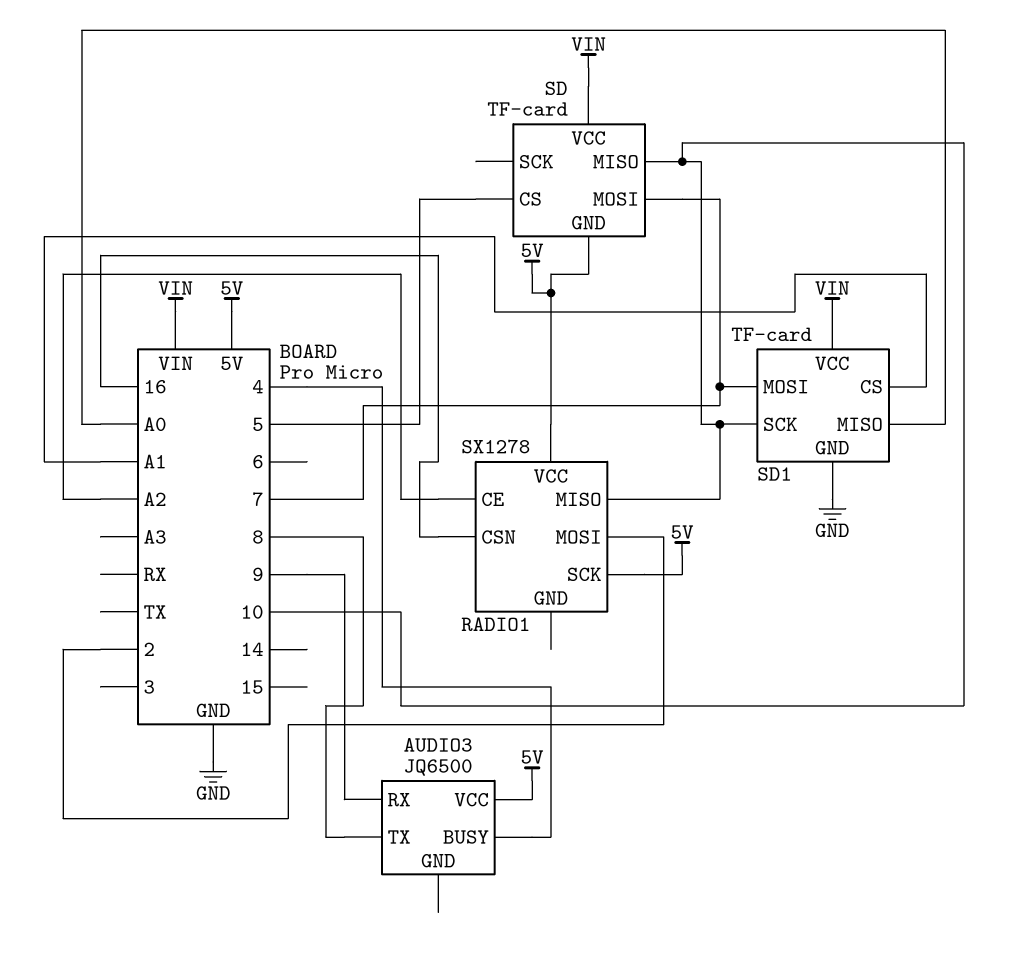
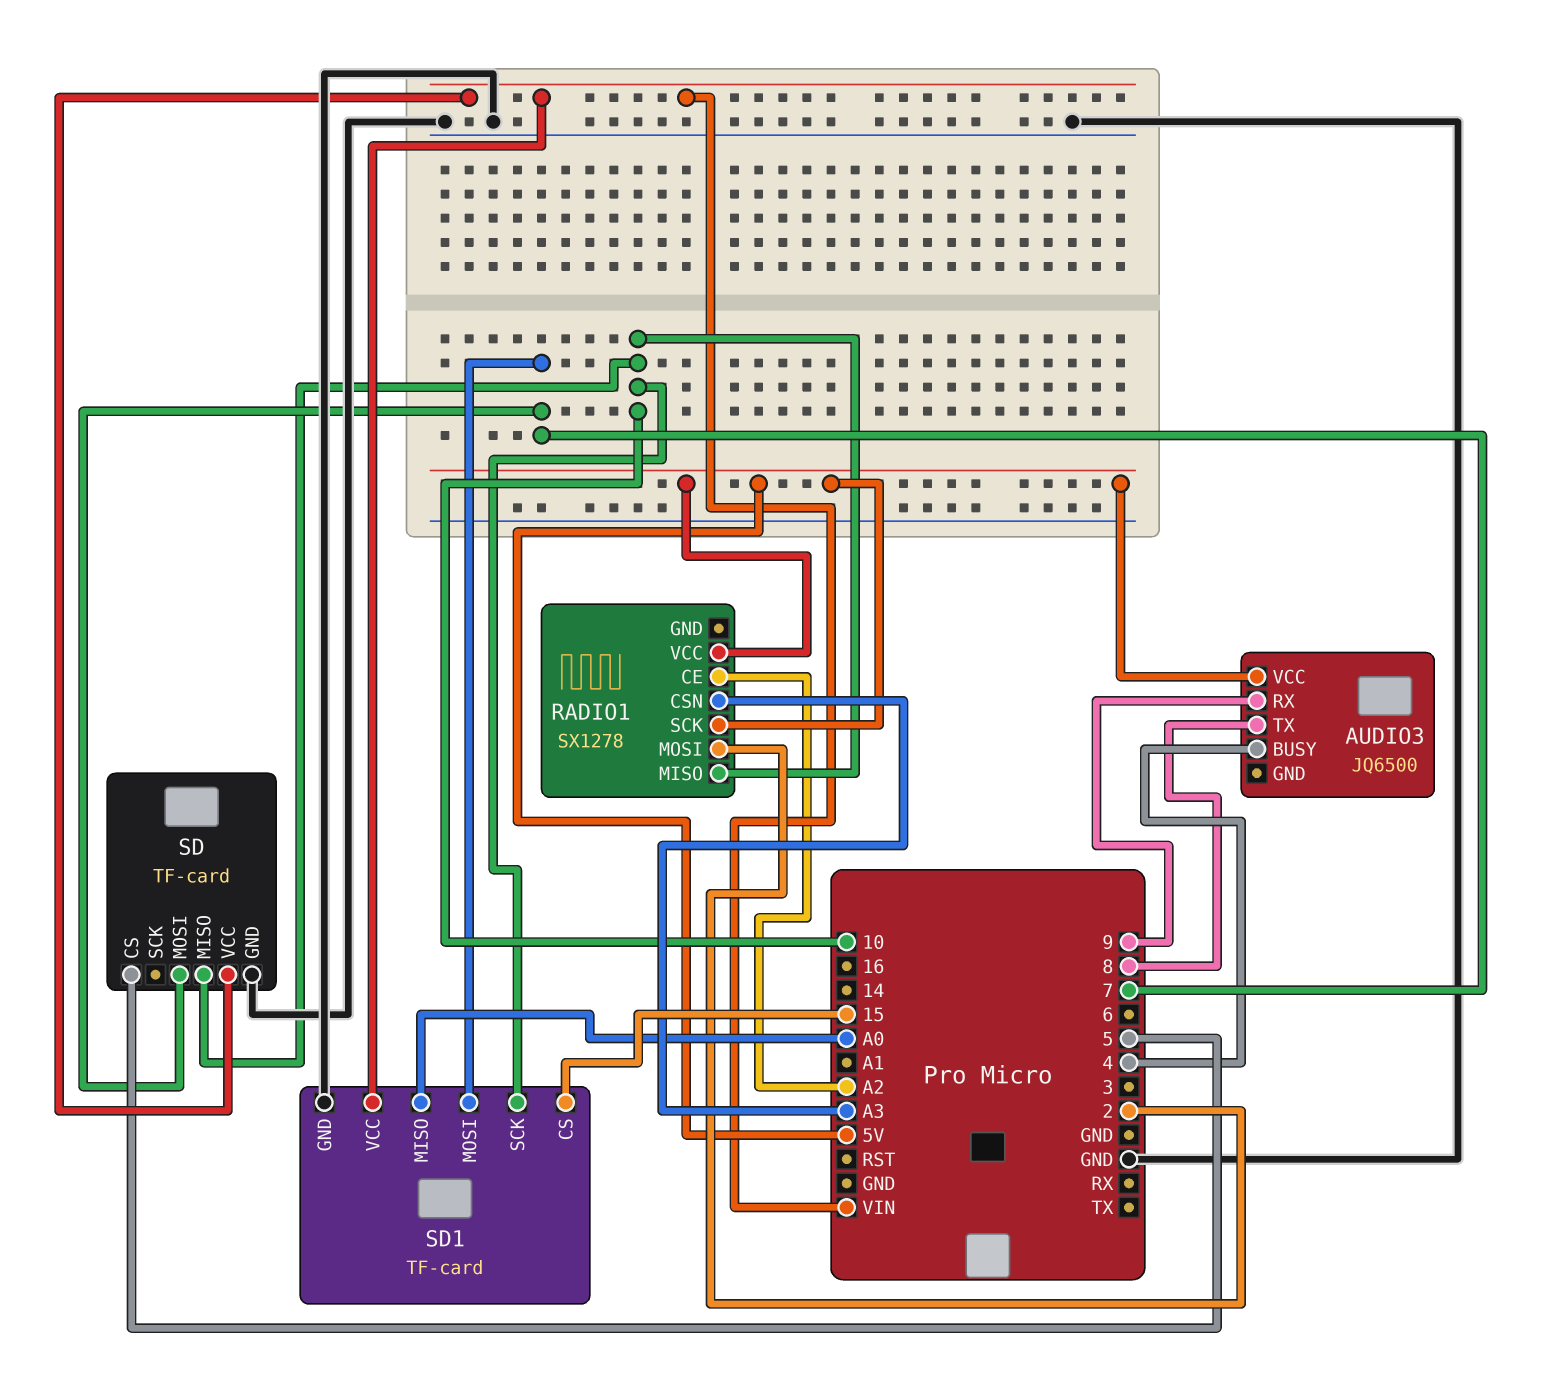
RADIO1 pin CSN: 16 -> A3
SD pin GND: 5V -> GND
SD1 pin CS: A1 -> 15

